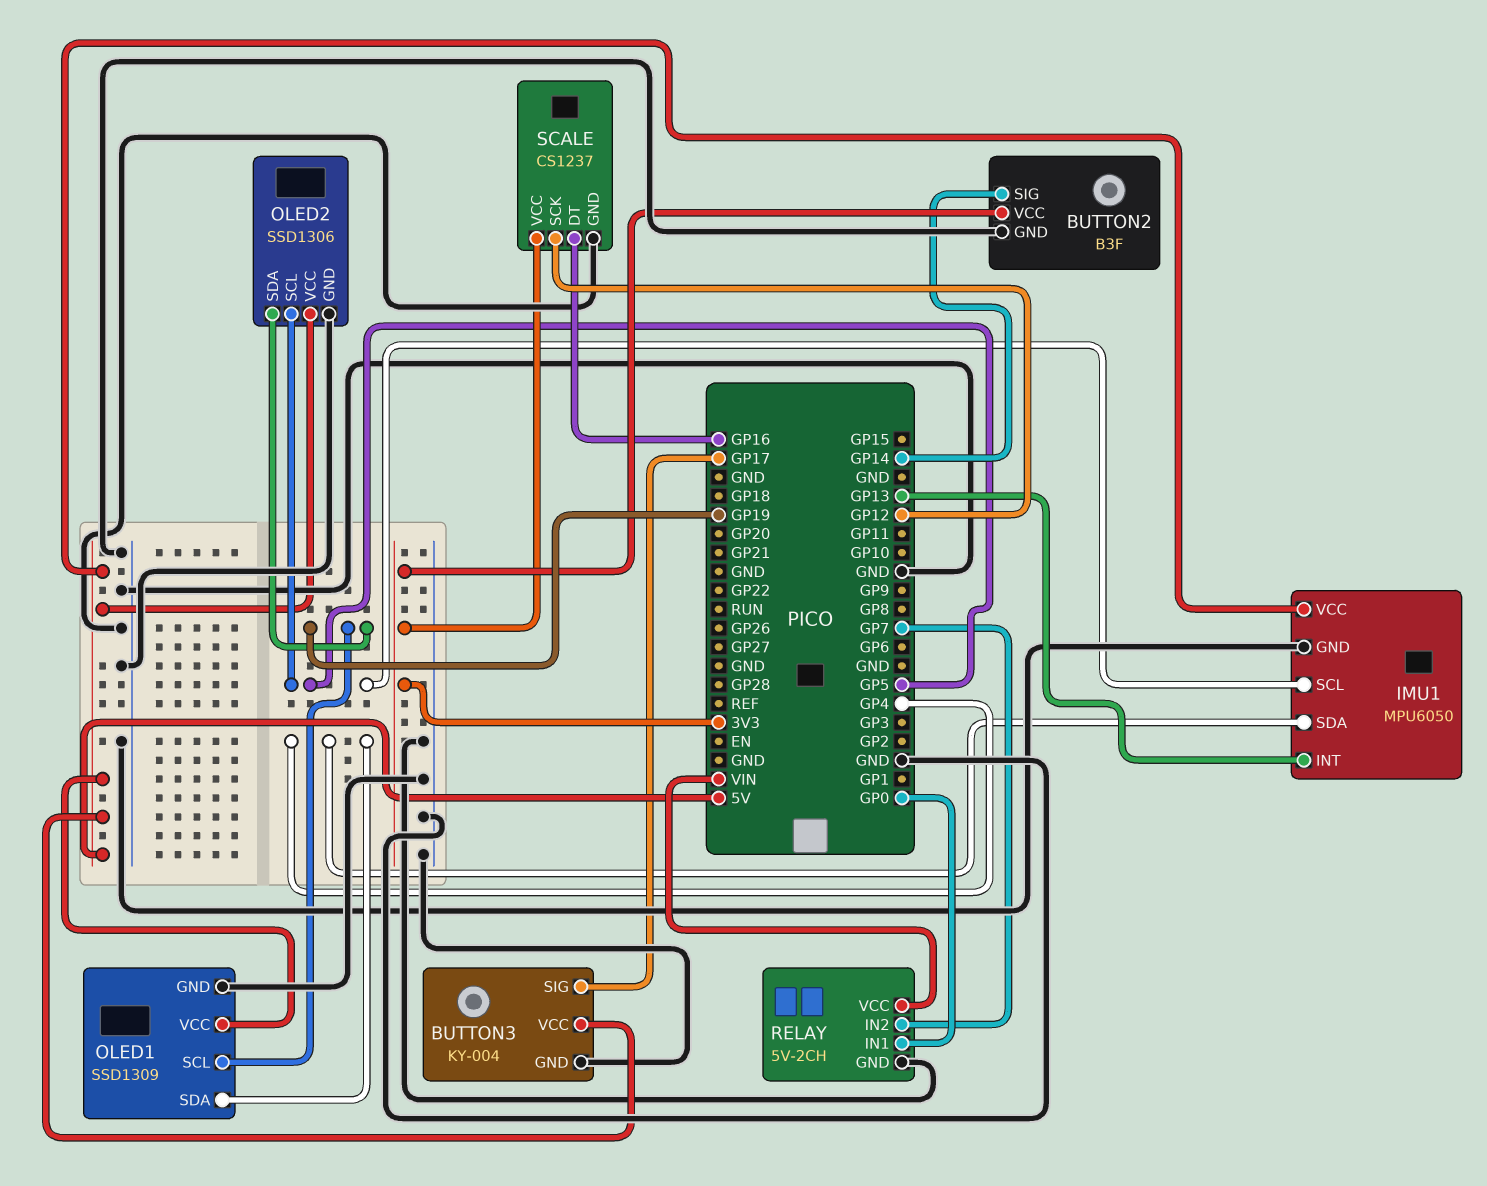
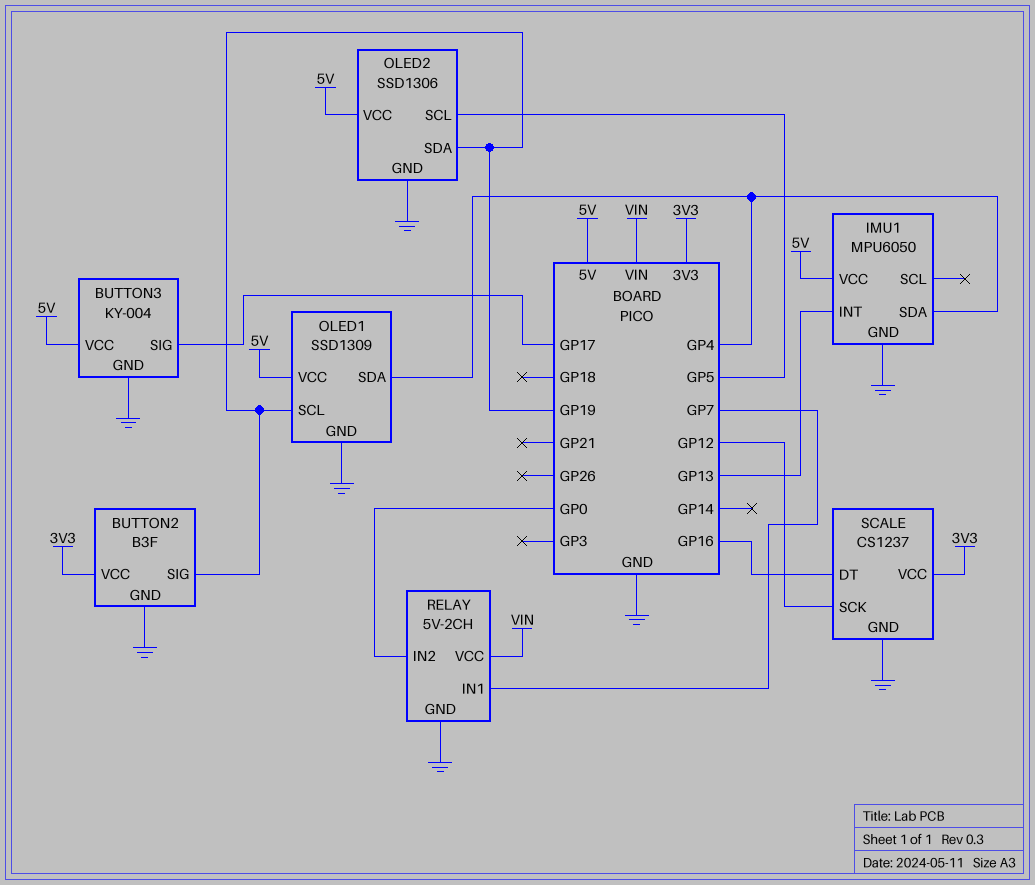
BUTTON2 pin SIG: GP14 -> GP19
IMU1 pin SCL: GP5 -> none
RELAY pin IN1: GP0 -> GP7
RELAY pin IN2: GP7 -> GP0

